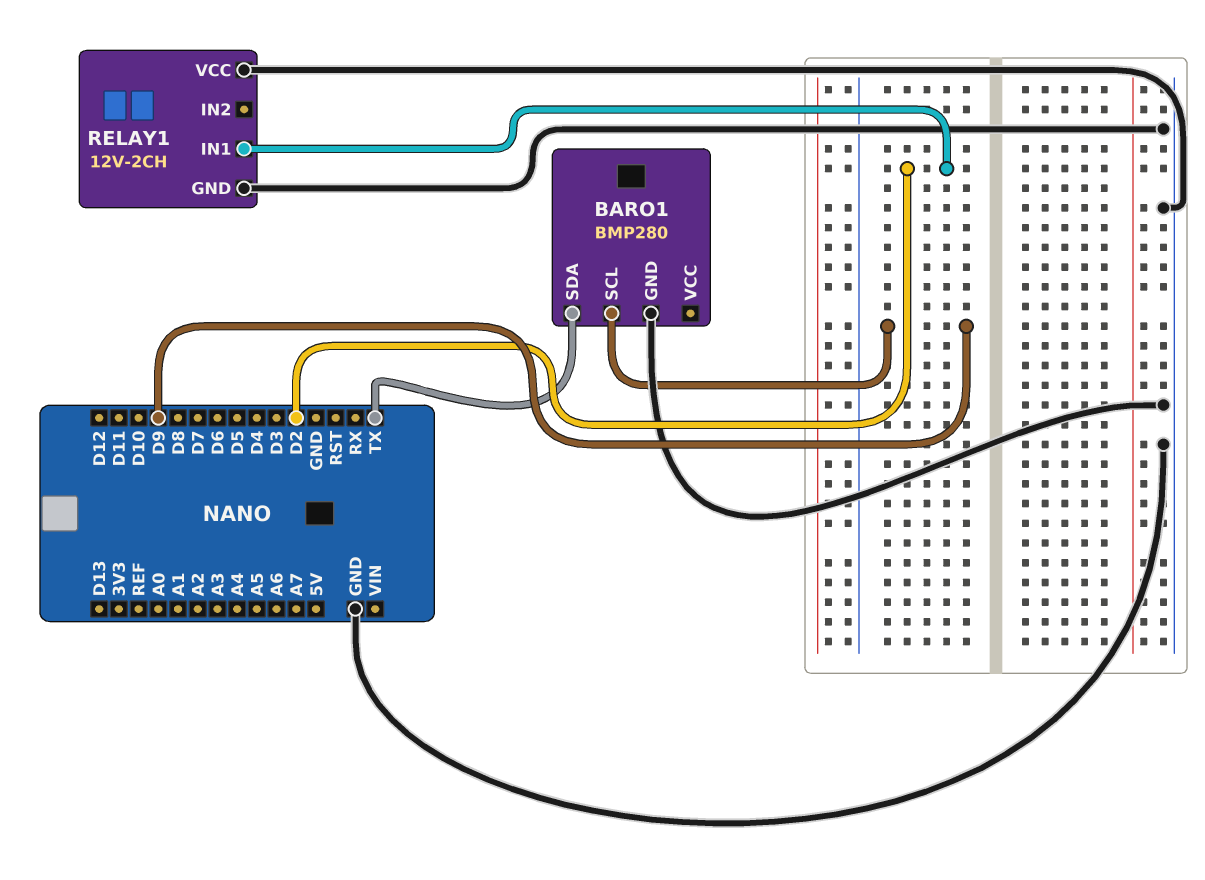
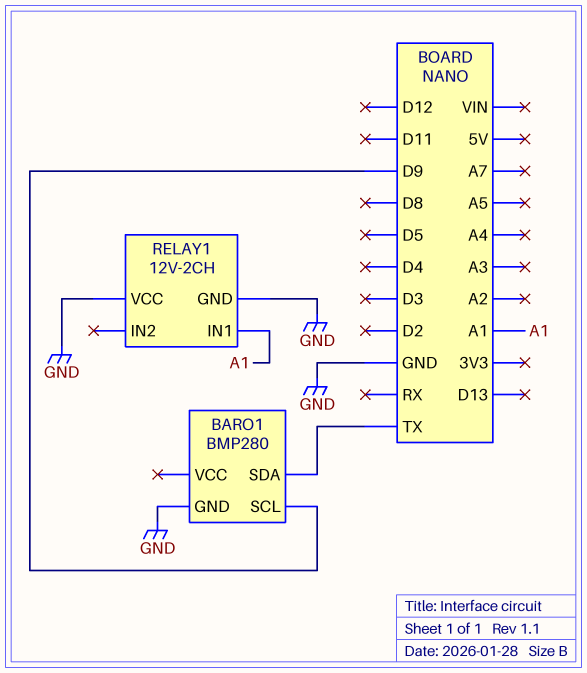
RELAY1 pin IN1: D2 -> A1

